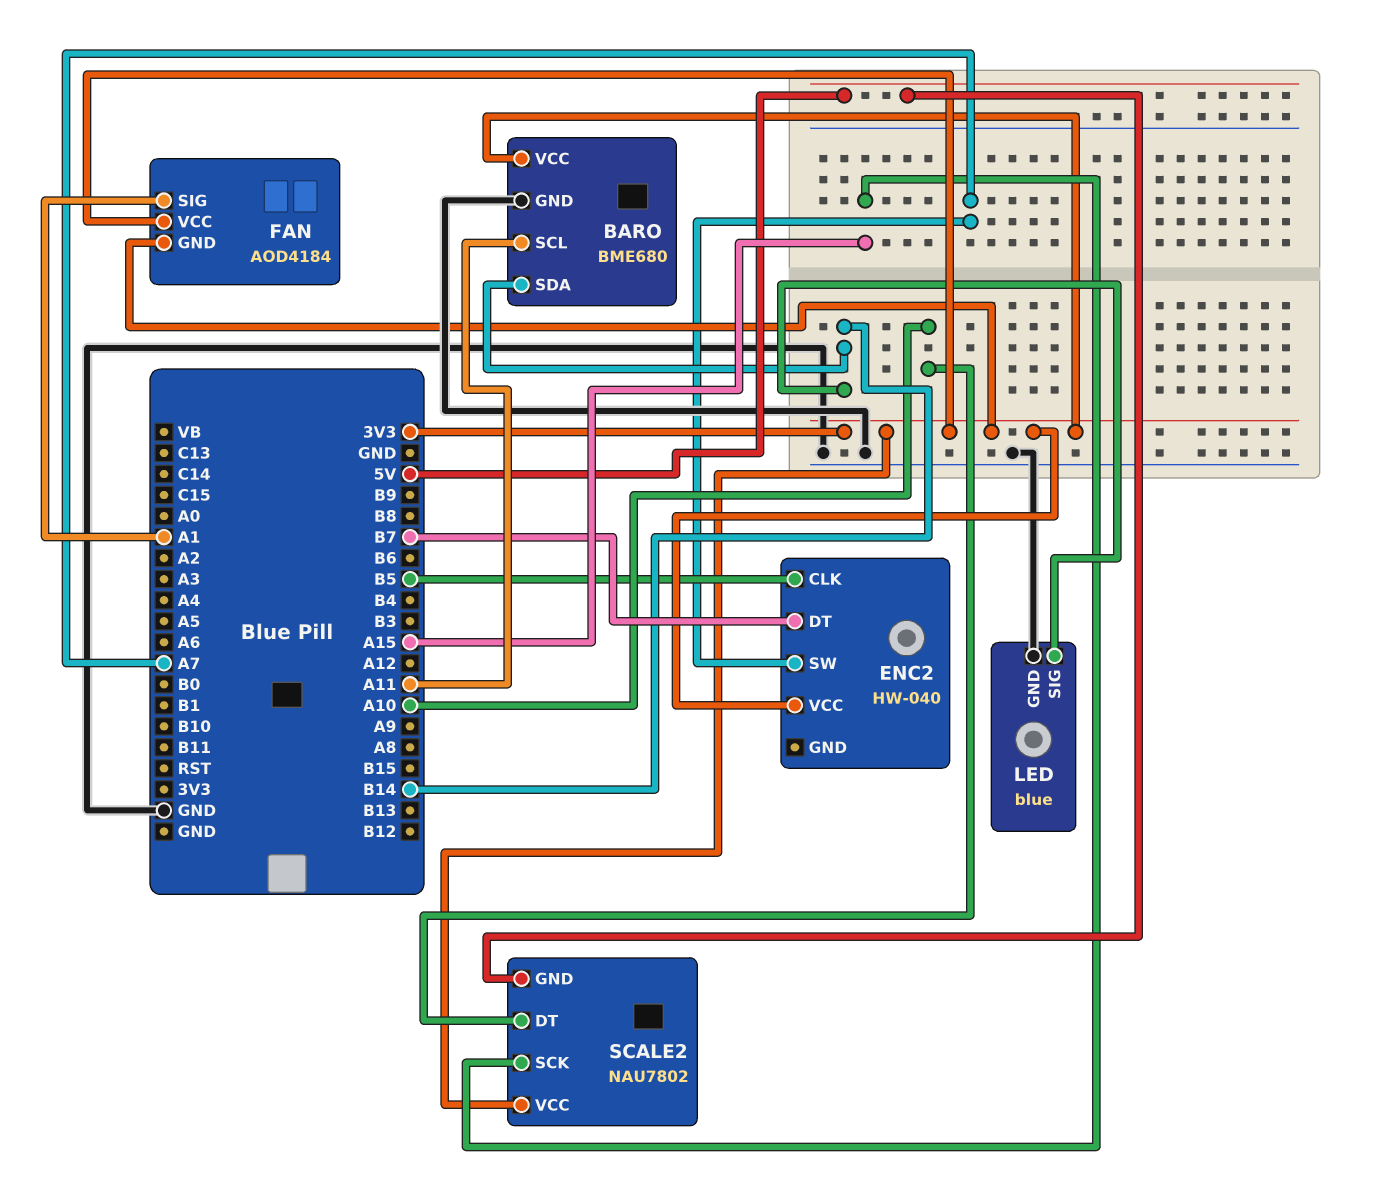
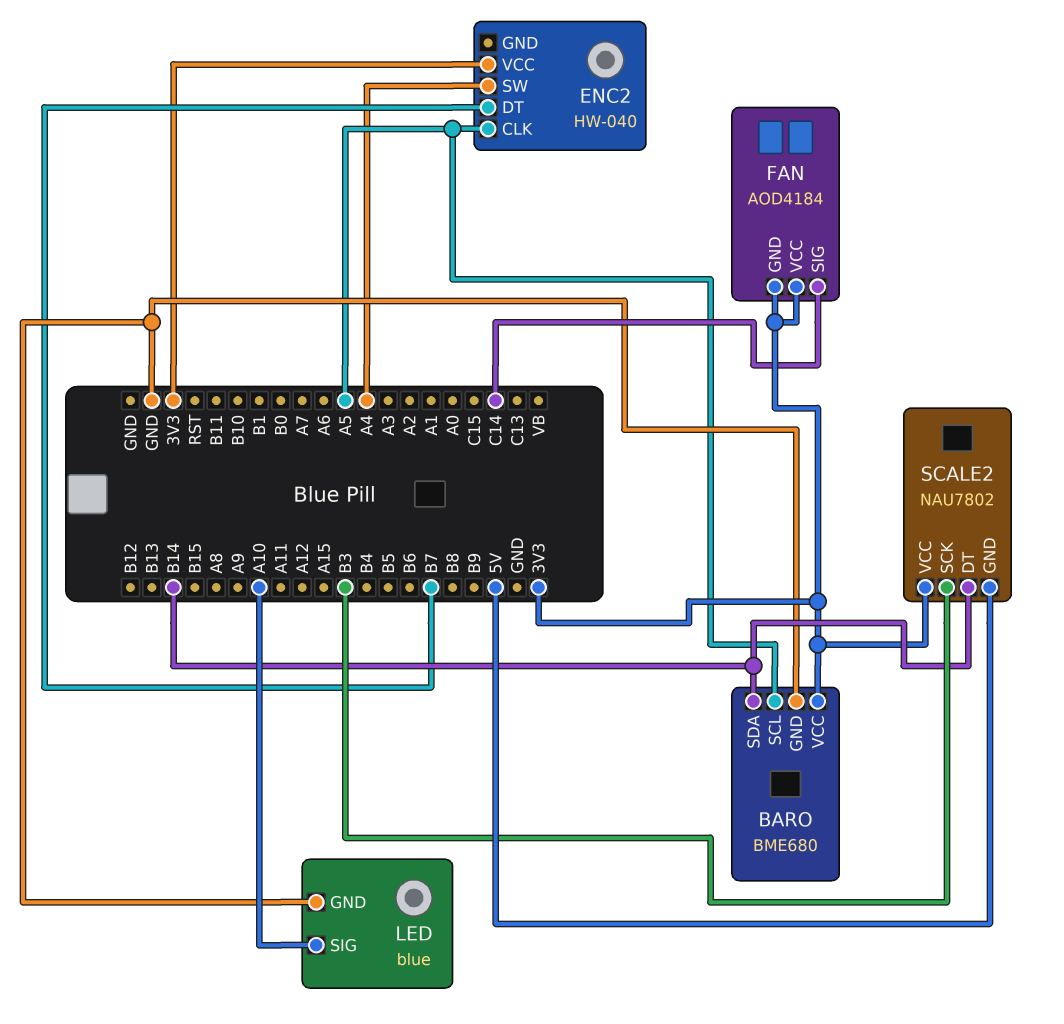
BARO pin SCL: A11 -> A5
ENC2 pin CLK: B5 -> A5
ENC2 pin SW: A7 -> A4
FAN pin SIG: A1 -> C14
LED pin SIG: B14 -> A10
SCALE2 pin DT: A10 -> B14
SCALE2 pin SCK: A15 -> B3

